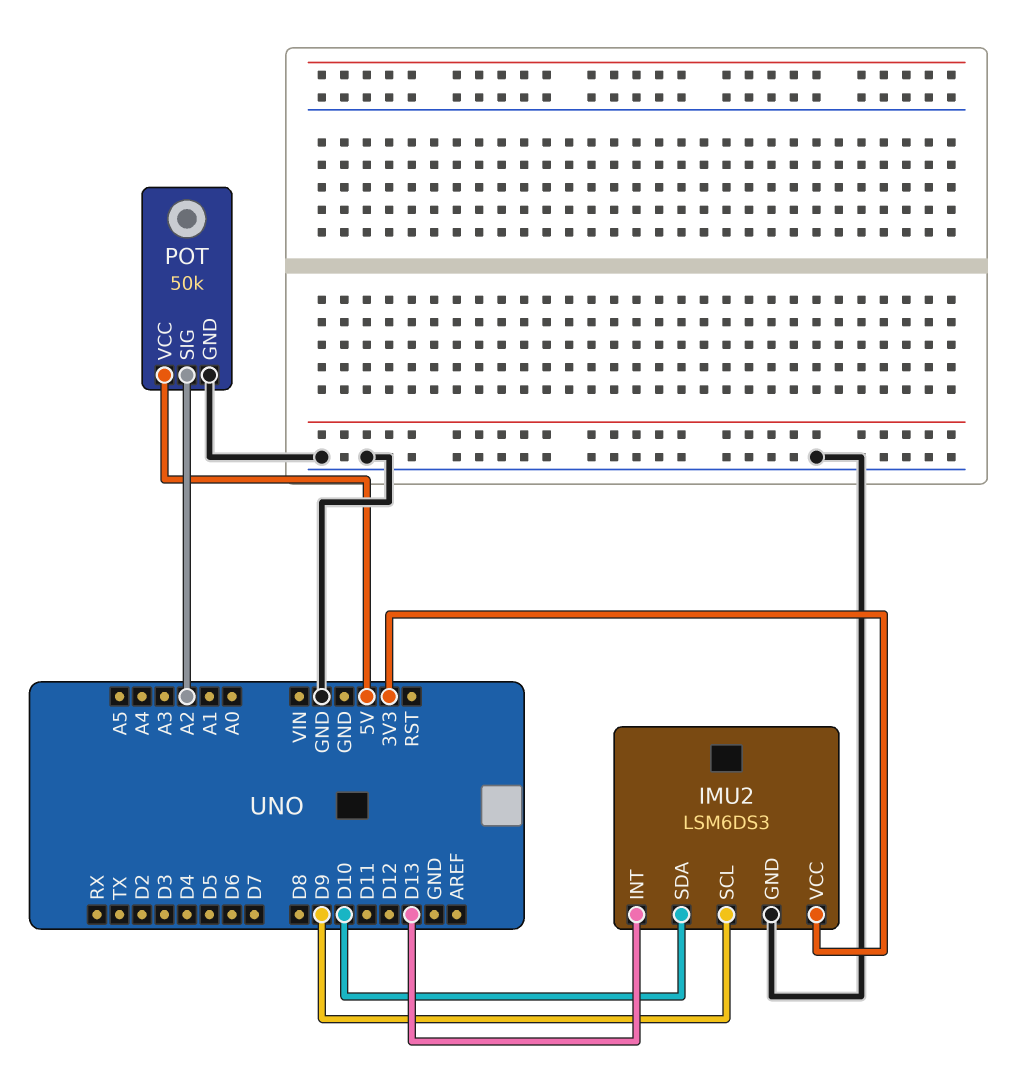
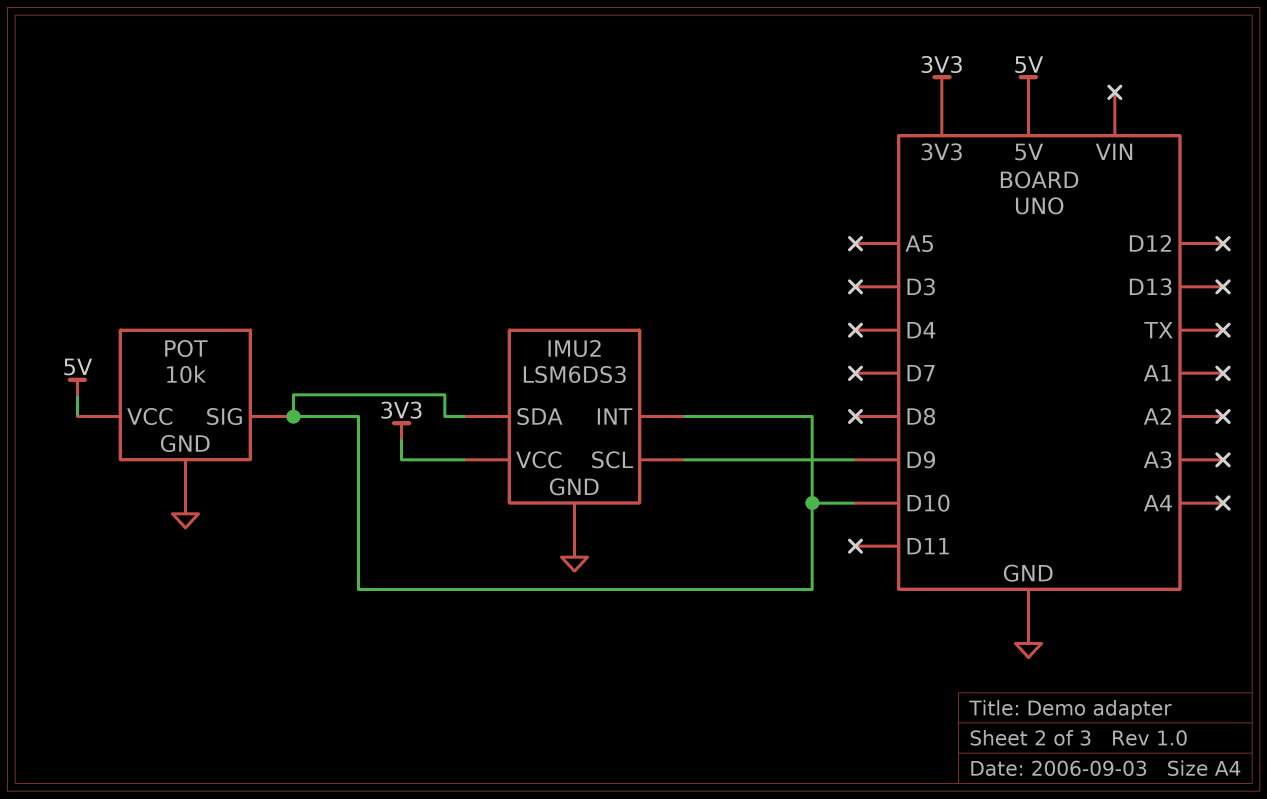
IMU2 pin INT: D13 -> D10
POT: 50k -> 10k
POT pin SIG: A2 -> D10

